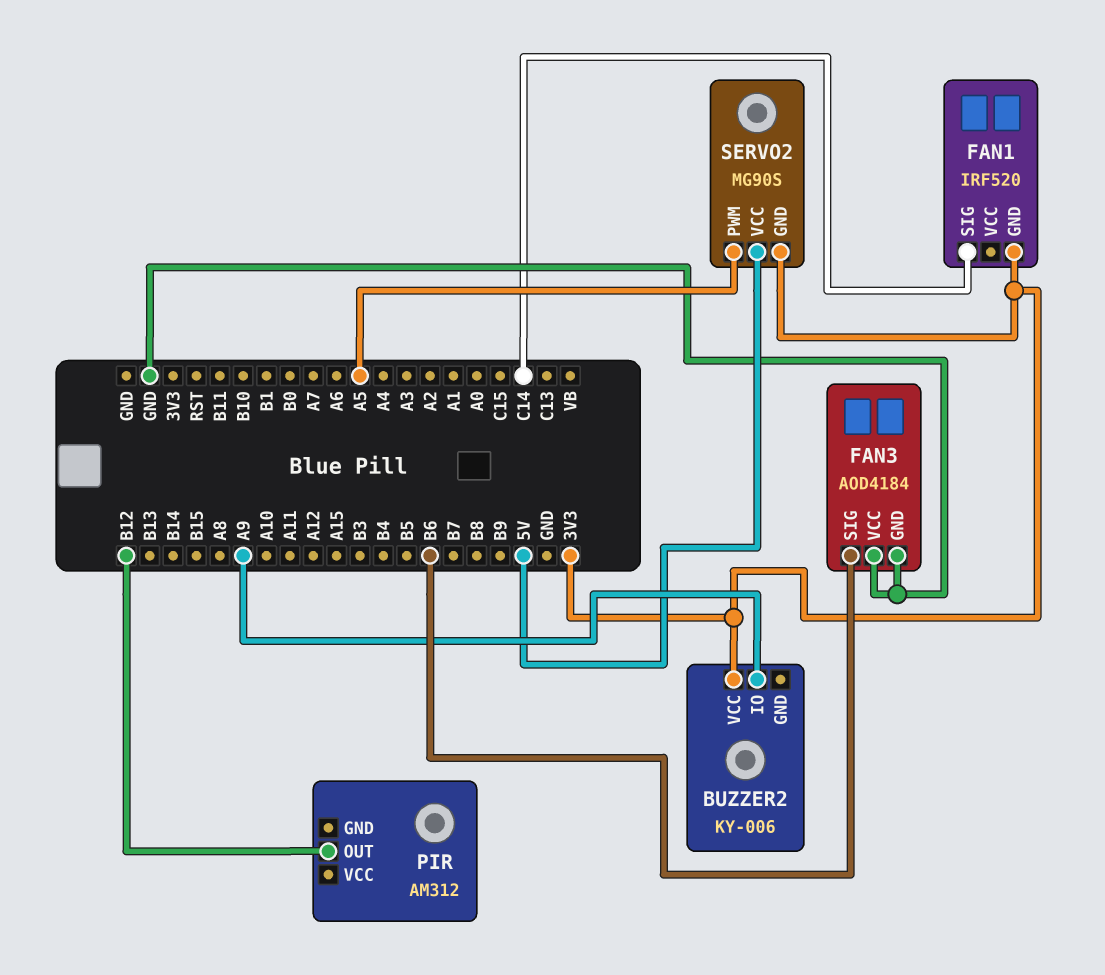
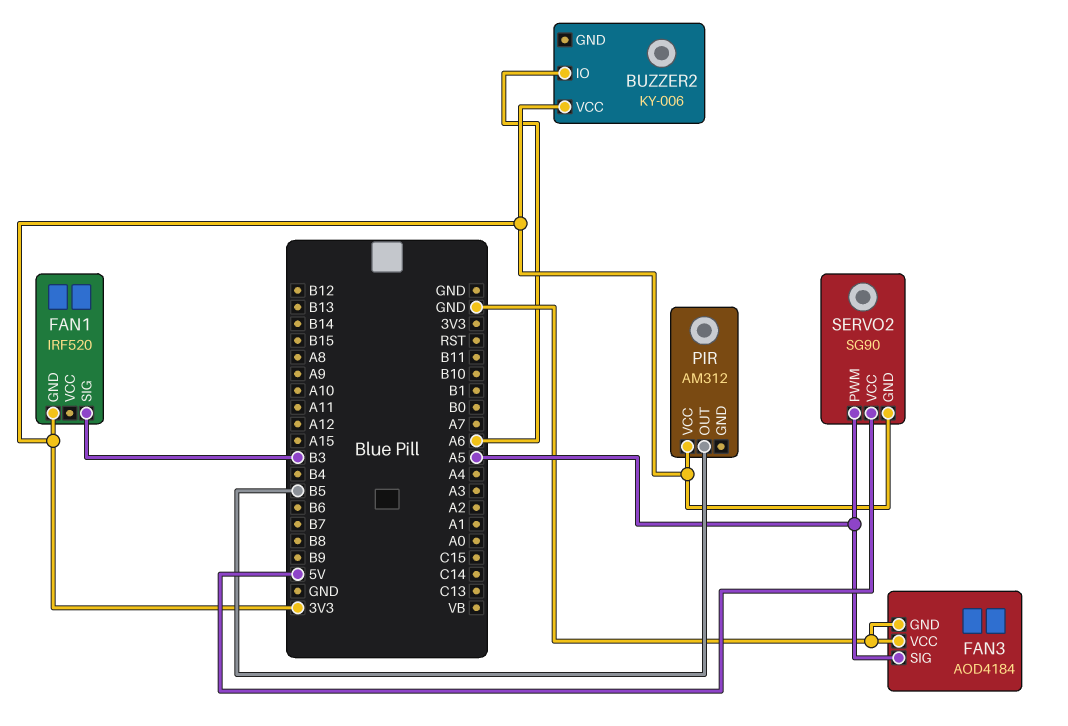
BUZZER2 pin IO: A9 -> A6
FAN1 pin SIG: C14 -> B3
FAN3 pin SIG: B6 -> A5
PIR pin OUT: B12 -> B5
PIR pin VCC: none -> 3V3
SERVO2: MG90S -> SG90

